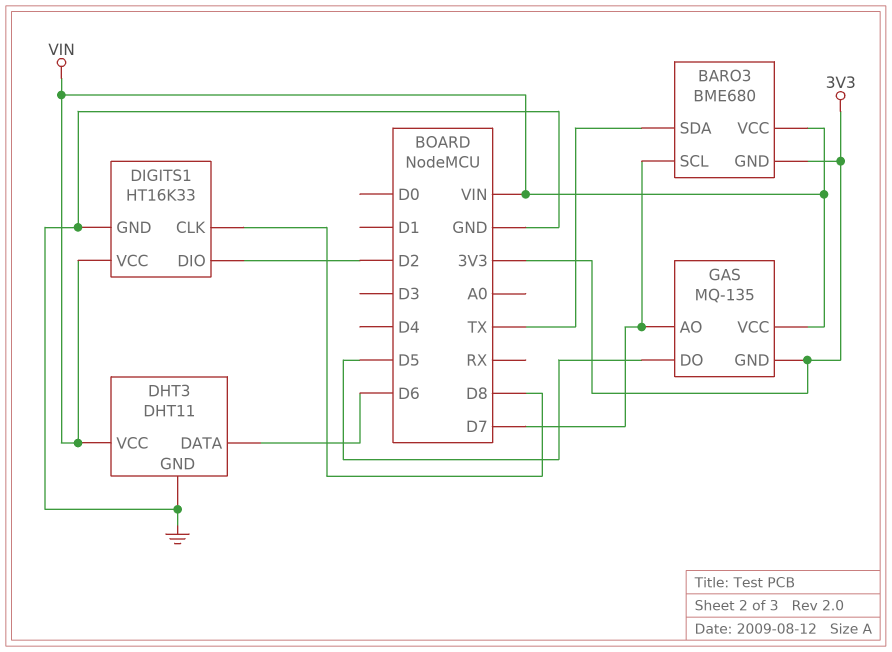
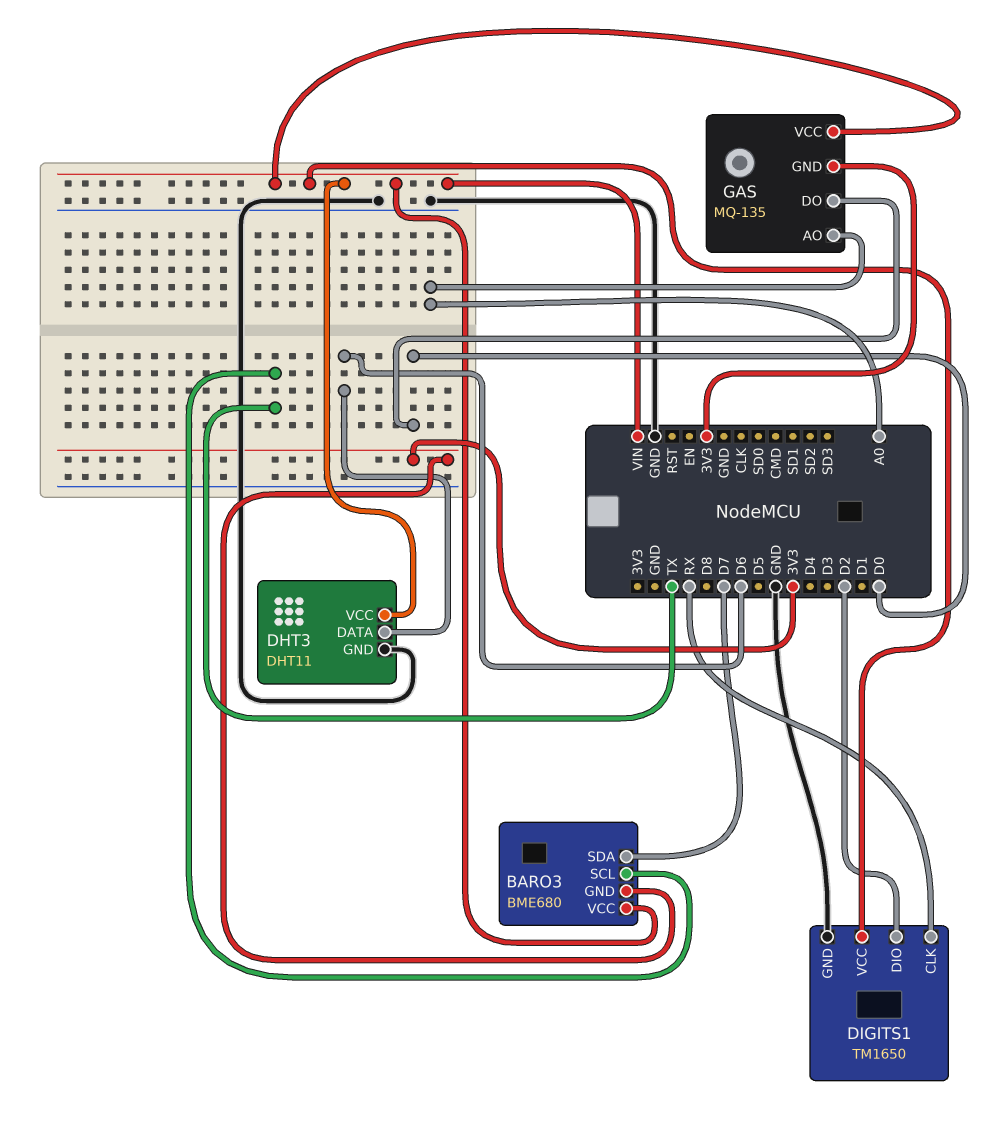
BARO3 pin SCL: D7 -> TX
BARO3 pin SDA: TX -> D7
DIGITS1: HT16K33 -> TM1650
DIGITS1 pin CLK: D8 -> RX
GAS pin AO: D7 -> A0
GAS pin DO: D5 -> D0

